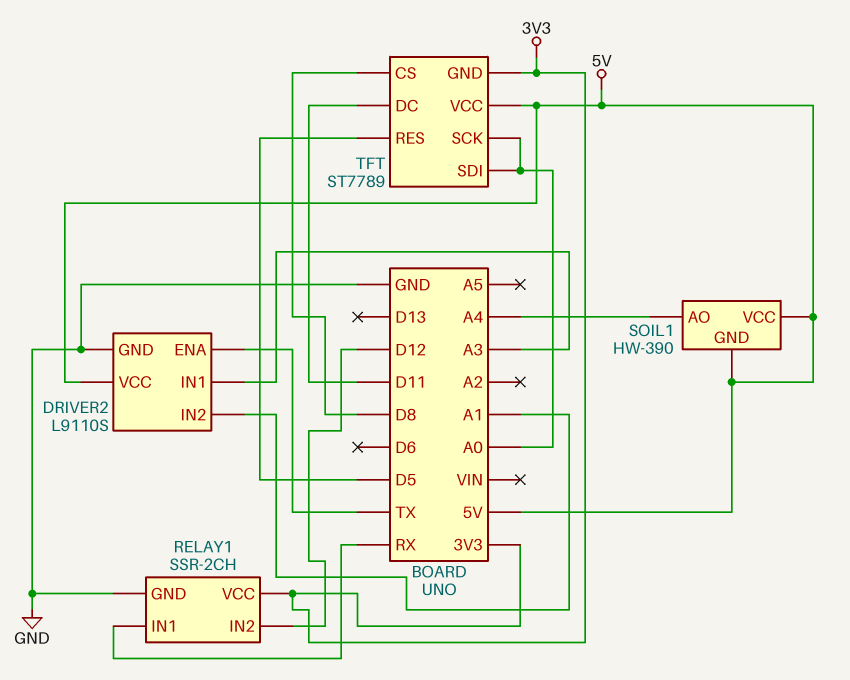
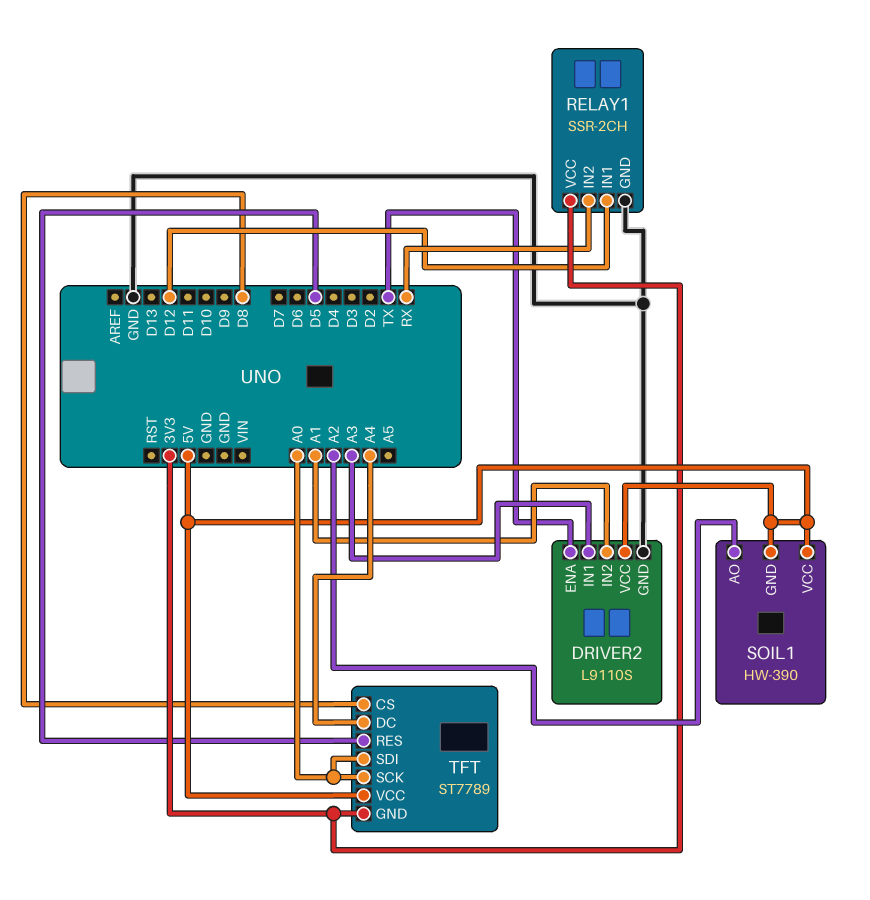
RELAY1 pin IN1: RX -> D12
RELAY1 pin IN2: D12 -> RX
SOIL1 pin AO: A4 -> A2
TFT pin DC: D11 -> A4

